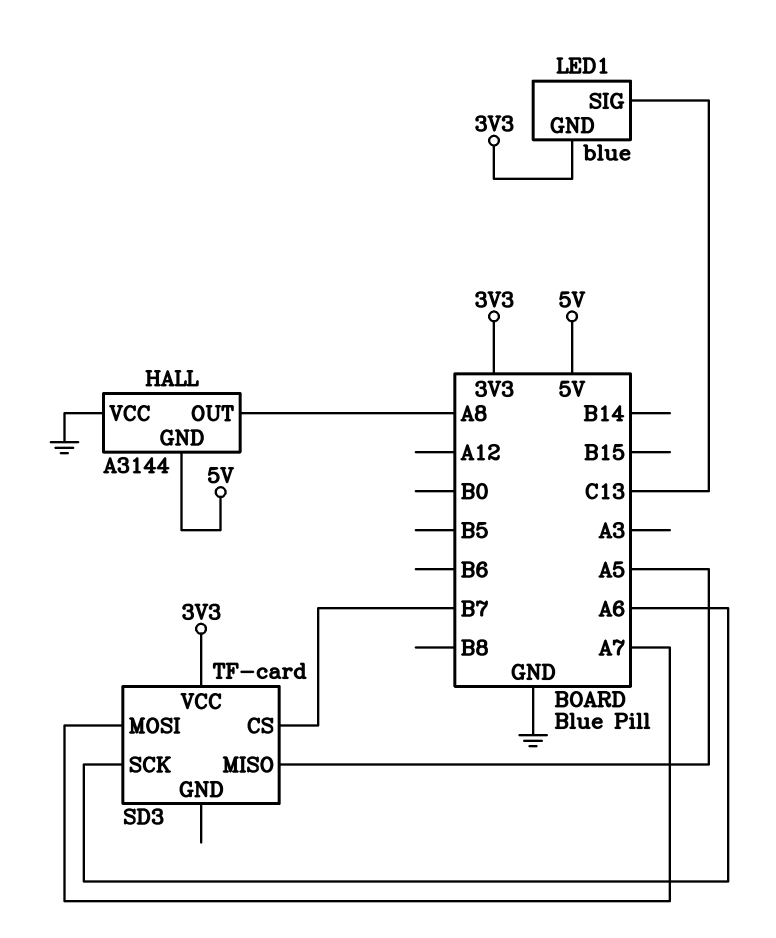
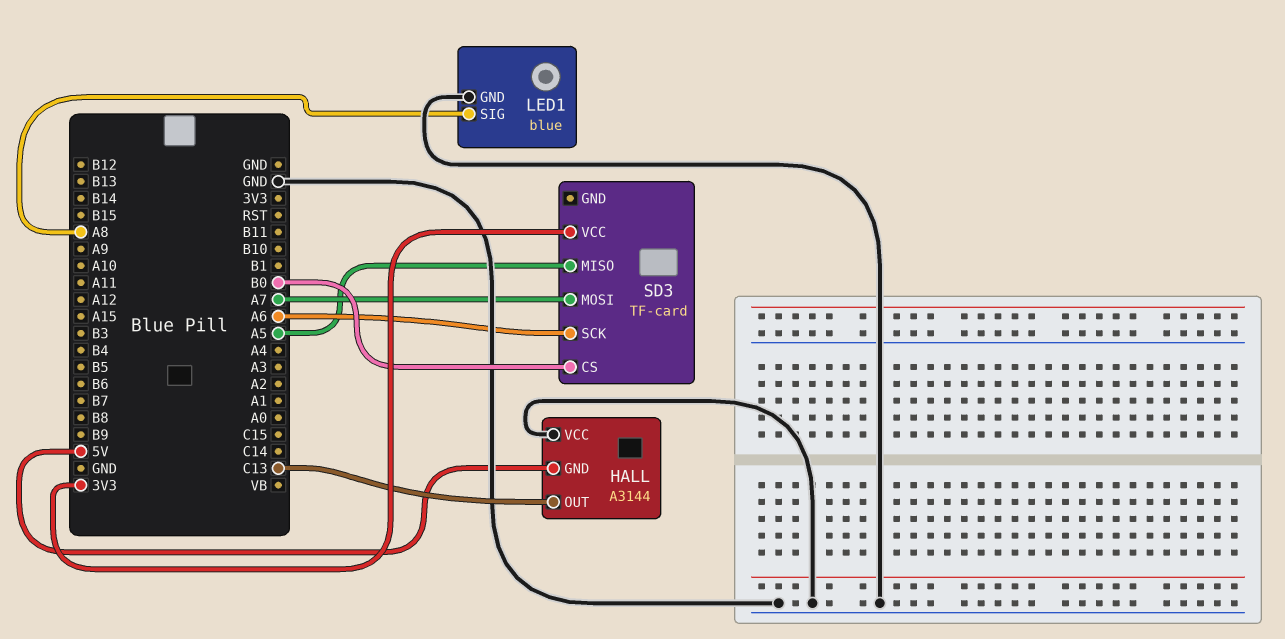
HALL pin OUT: A8 -> C13
LED1 pin GND: 3V3 -> GND
LED1 pin SIG: C13 -> A8
SD3 pin CS: B7 -> B0

